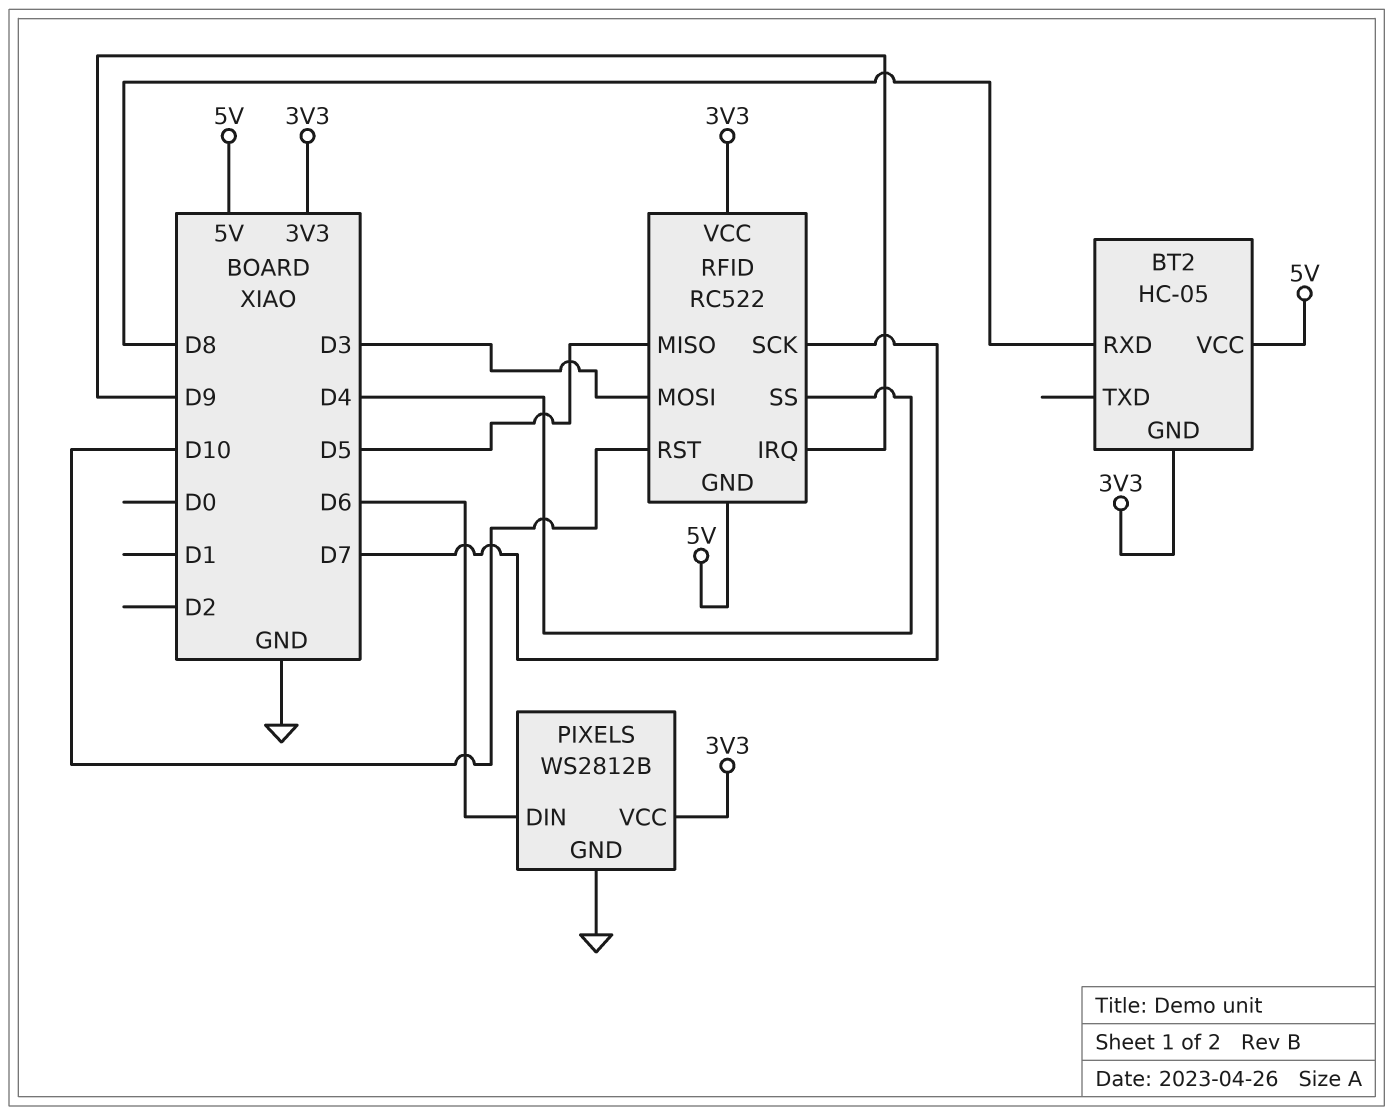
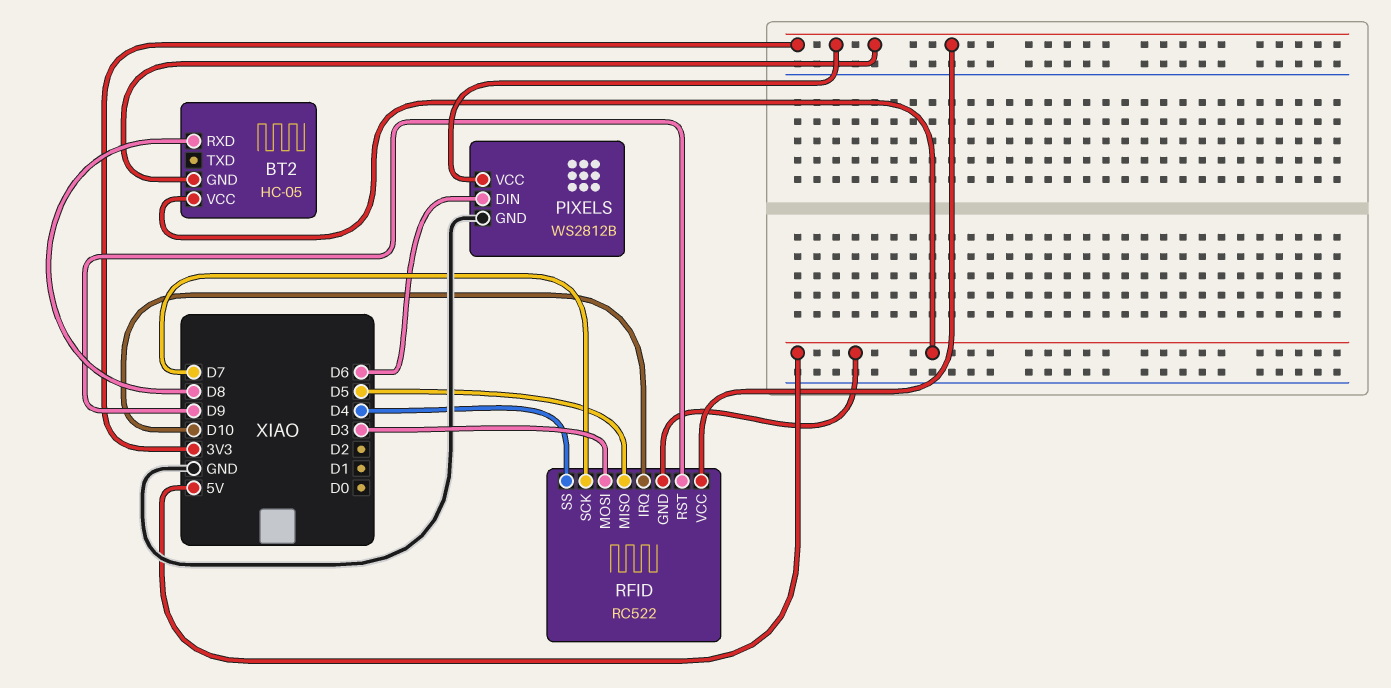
RFID pin IRQ: D9 -> D10
RFID pin RST: D10 -> D9

